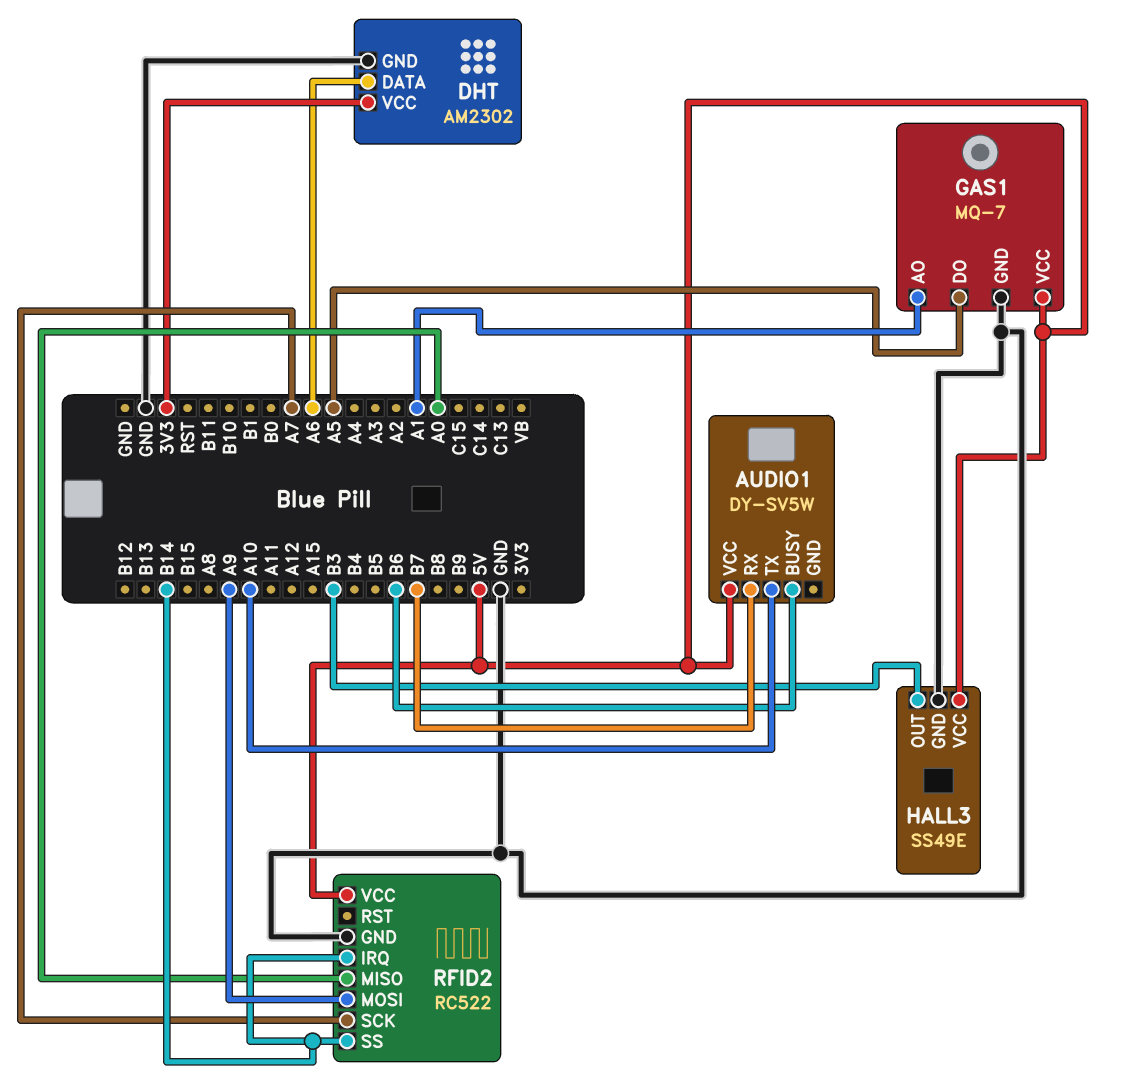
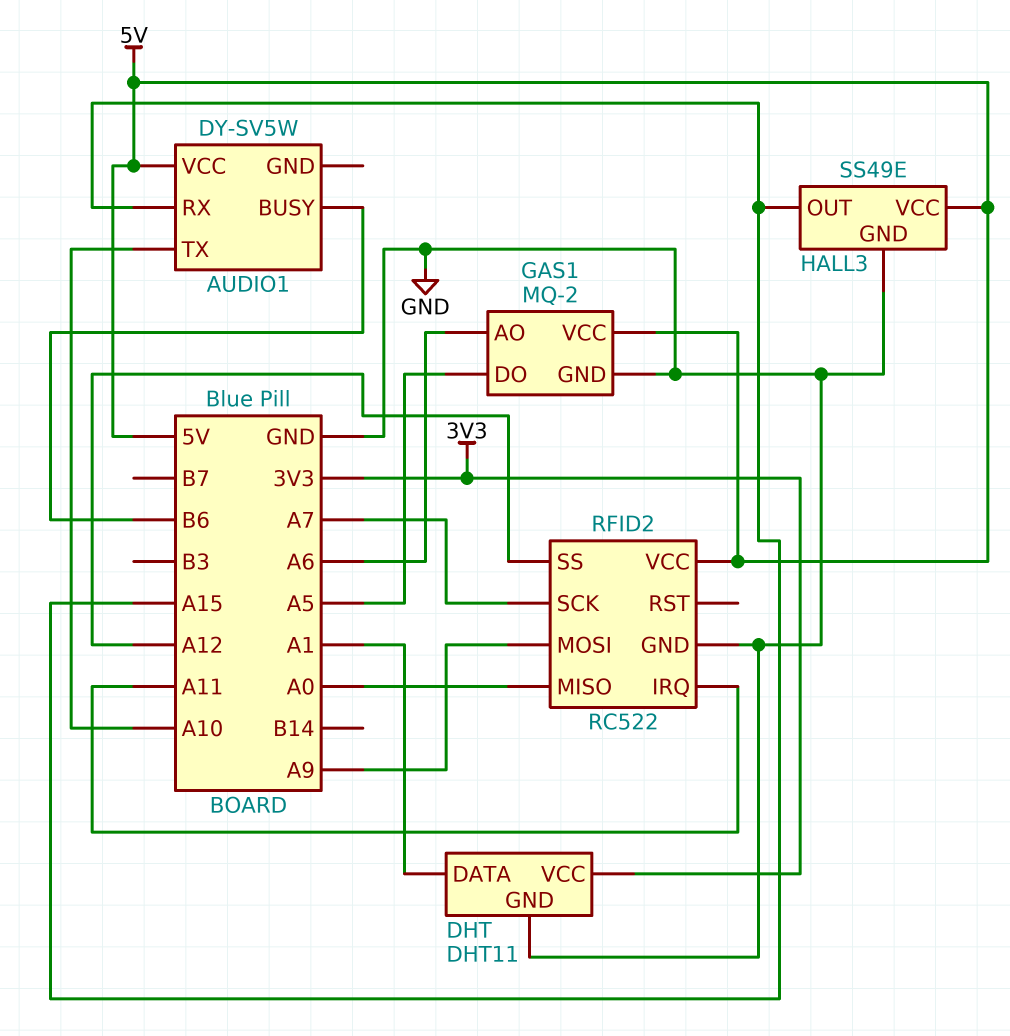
AUDIO1 pin RX: B7 -> A15
DHT: AM2302 -> DHT11
DHT pin DATA: A6 -> A1
GAS1: MQ-7 -> MQ-2
GAS1 pin AO: A1 -> A6
HALL3 pin OUT: B3 -> A15
RFID2 pin IRQ: B14 -> A11
RFID2 pin SS: B14 -> A12

